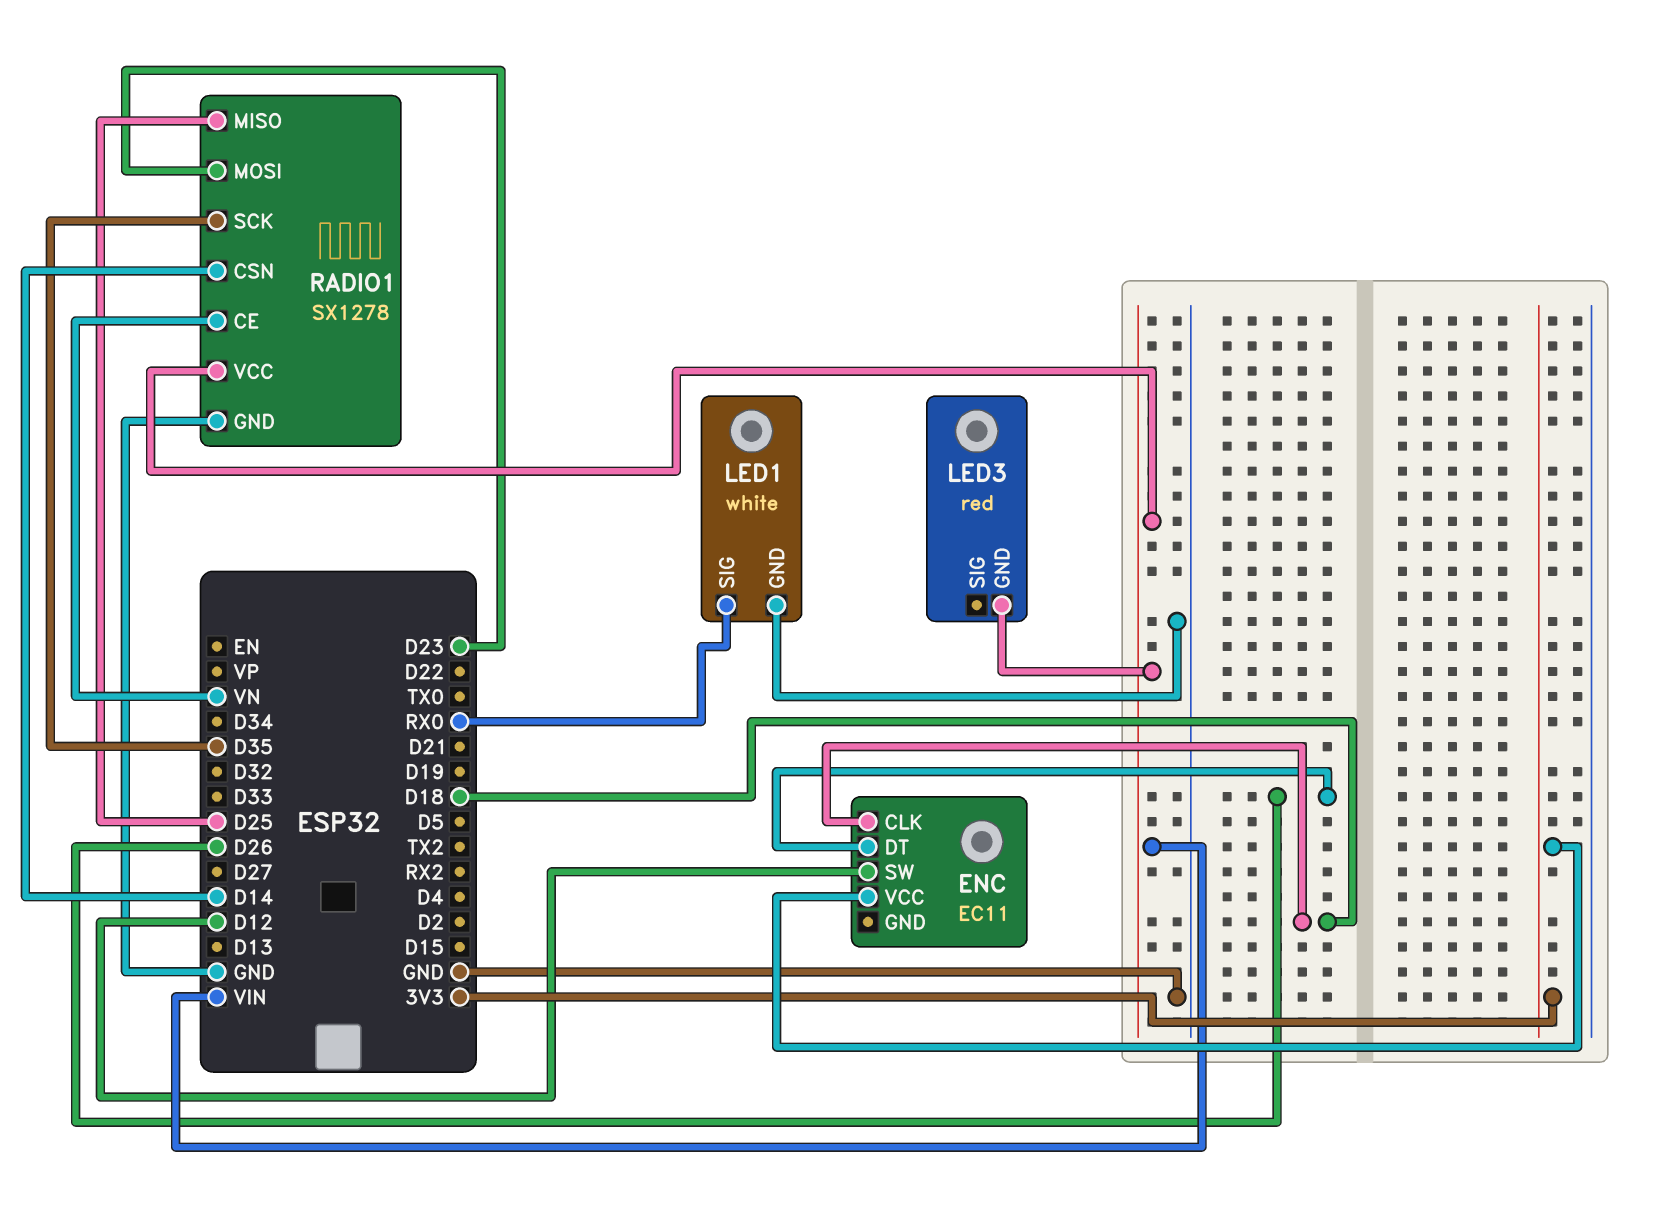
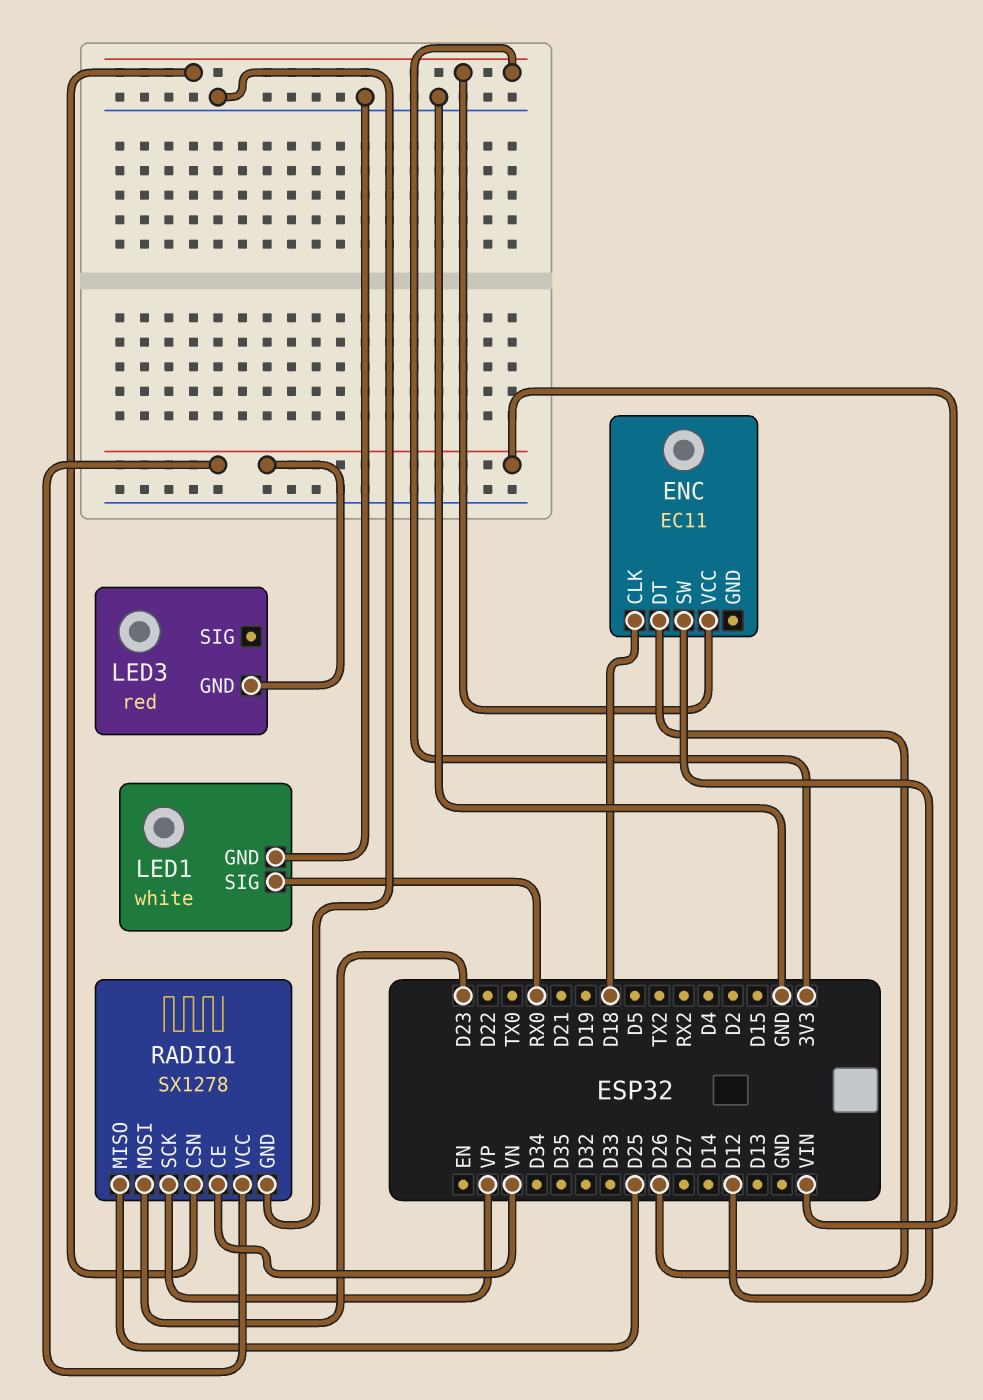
RADIO1 pin CSN: D14 -> 3V3
RADIO1 pin SCK: D35 -> VP

